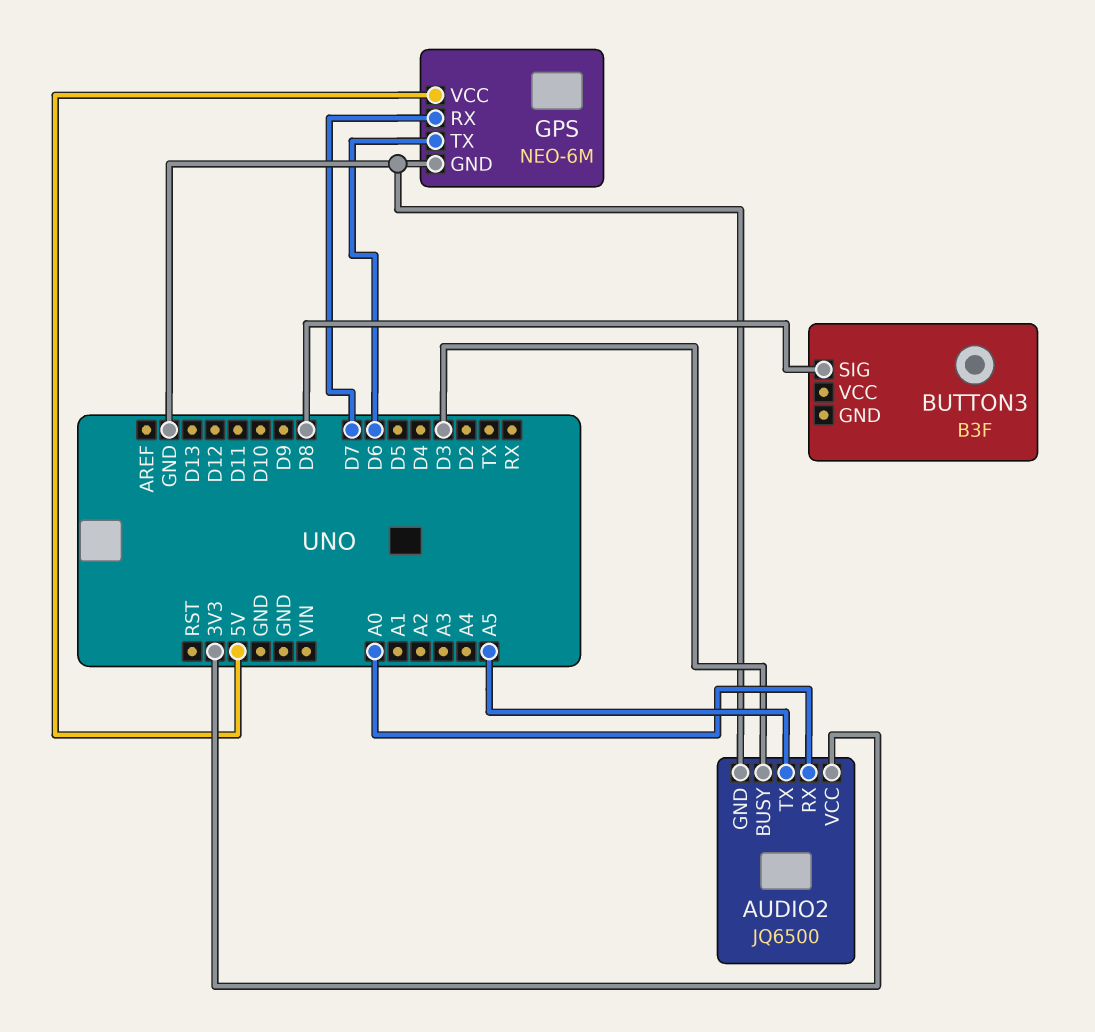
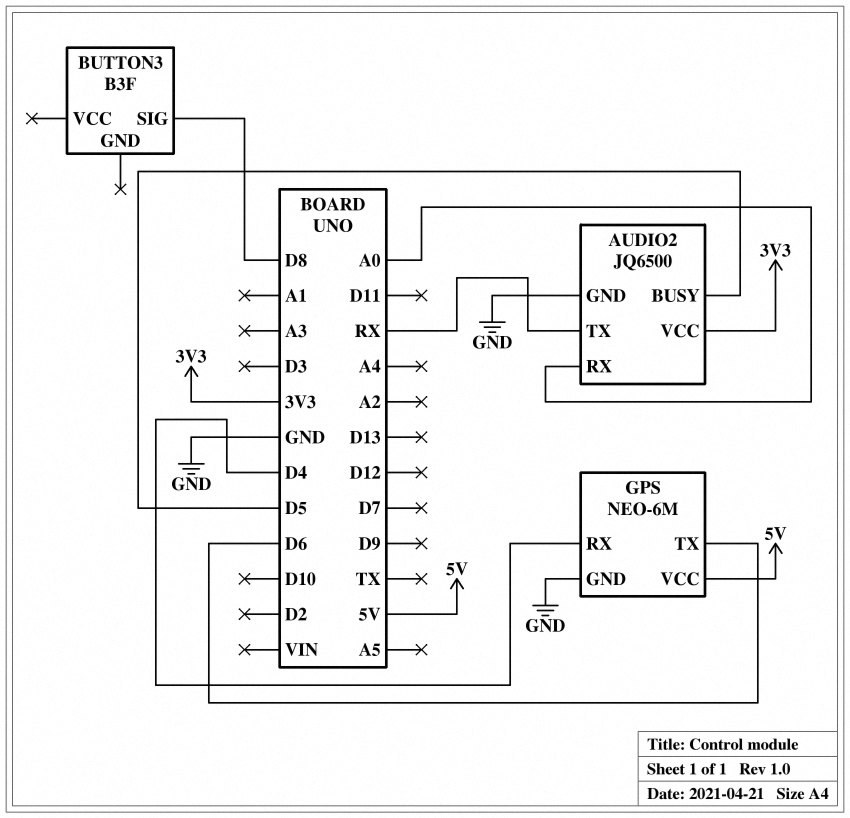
AUDIO2 pin BUSY: D3 -> D5
AUDIO2 pin TX: A5 -> RX
GPS pin RX: D7 -> D4

